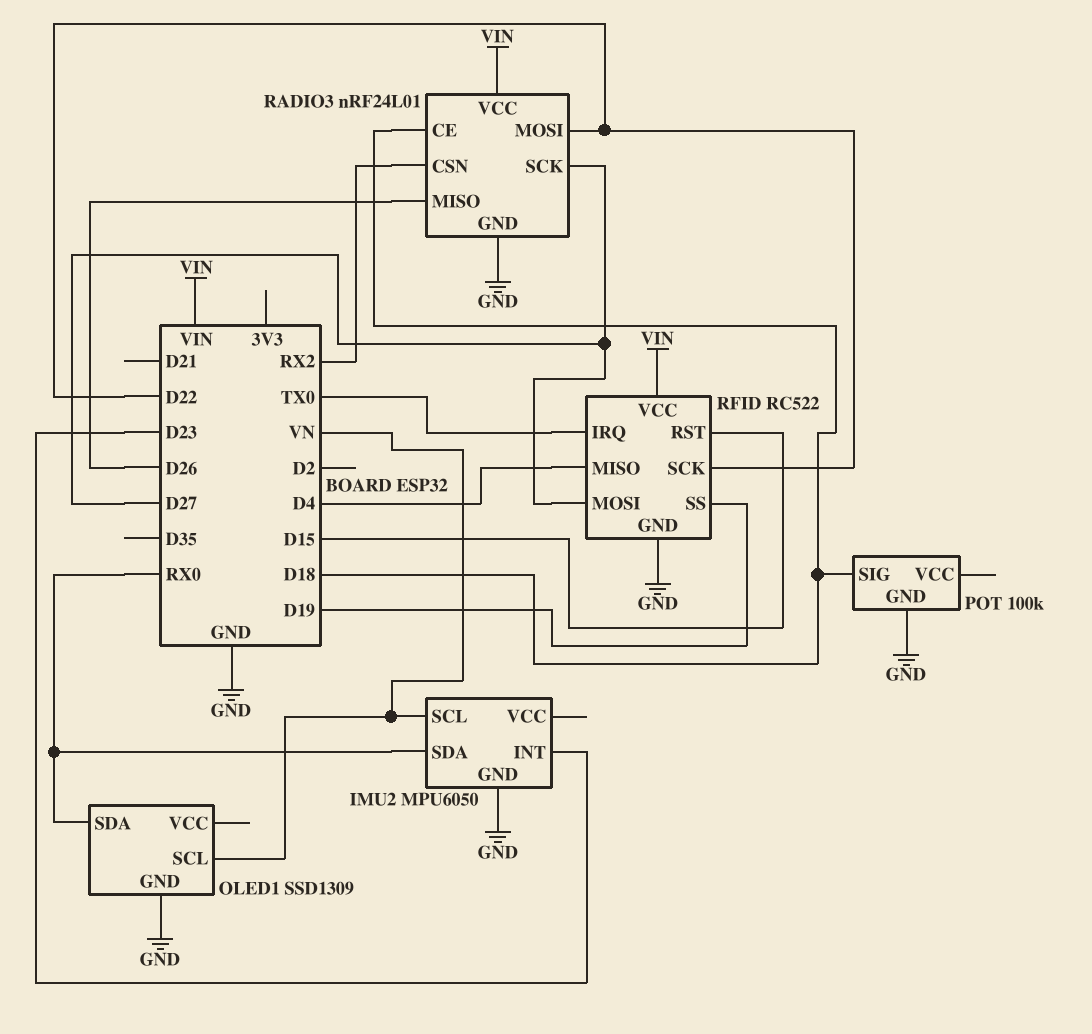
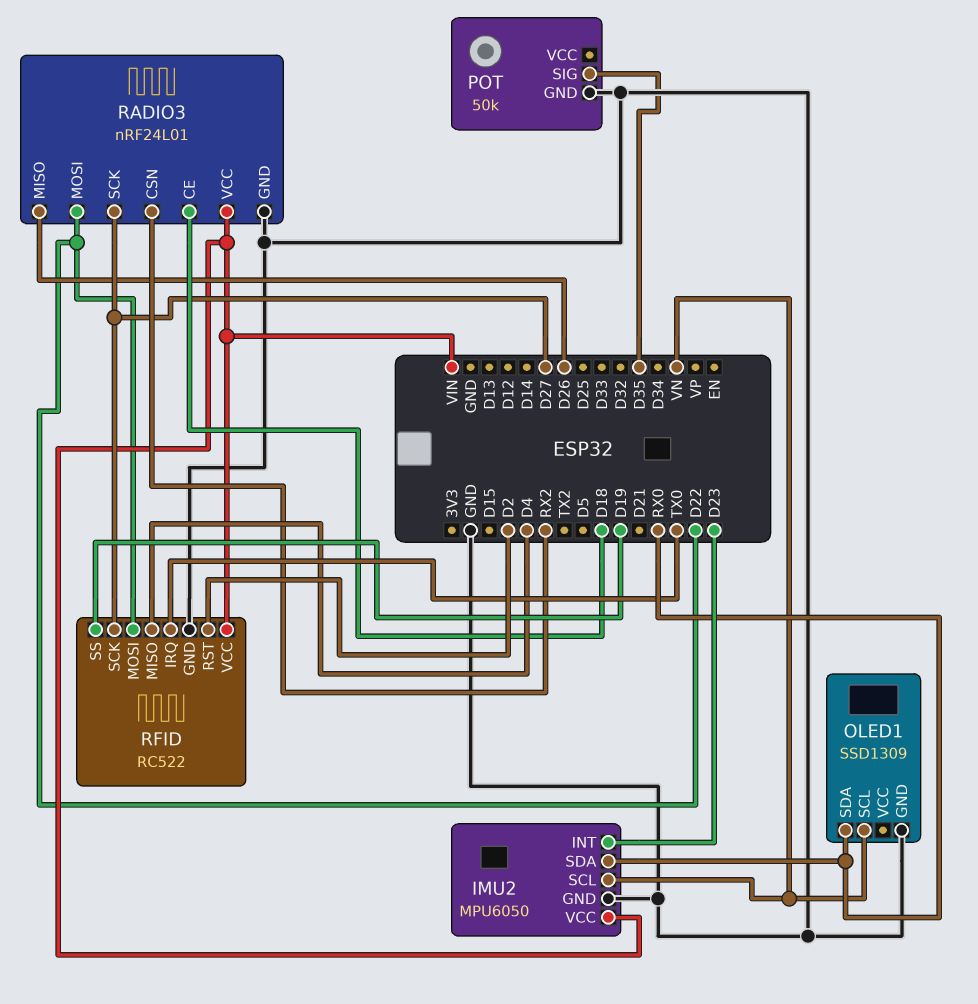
IMU2 pin VCC: none -> VIN
POT: 100k -> 50k
POT pin SIG: D18 -> D35
RFID pin MOSI: D27 -> D22
RFID pin RST: D15 -> D2
RFID pin SCK: D22 -> D27

